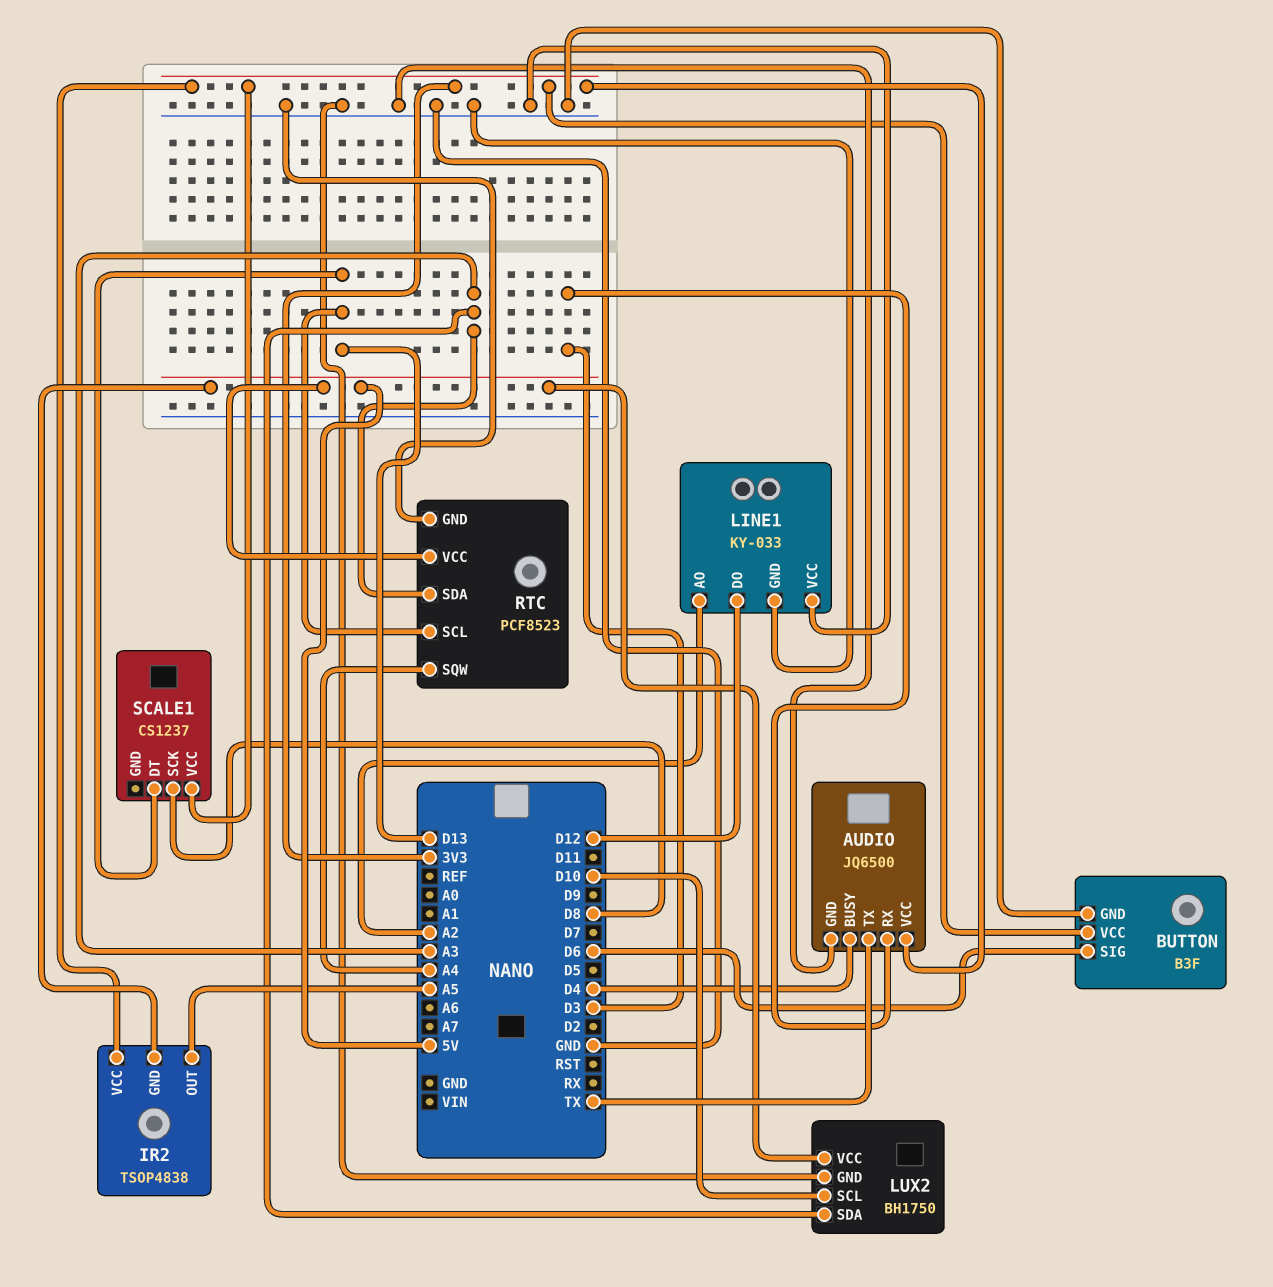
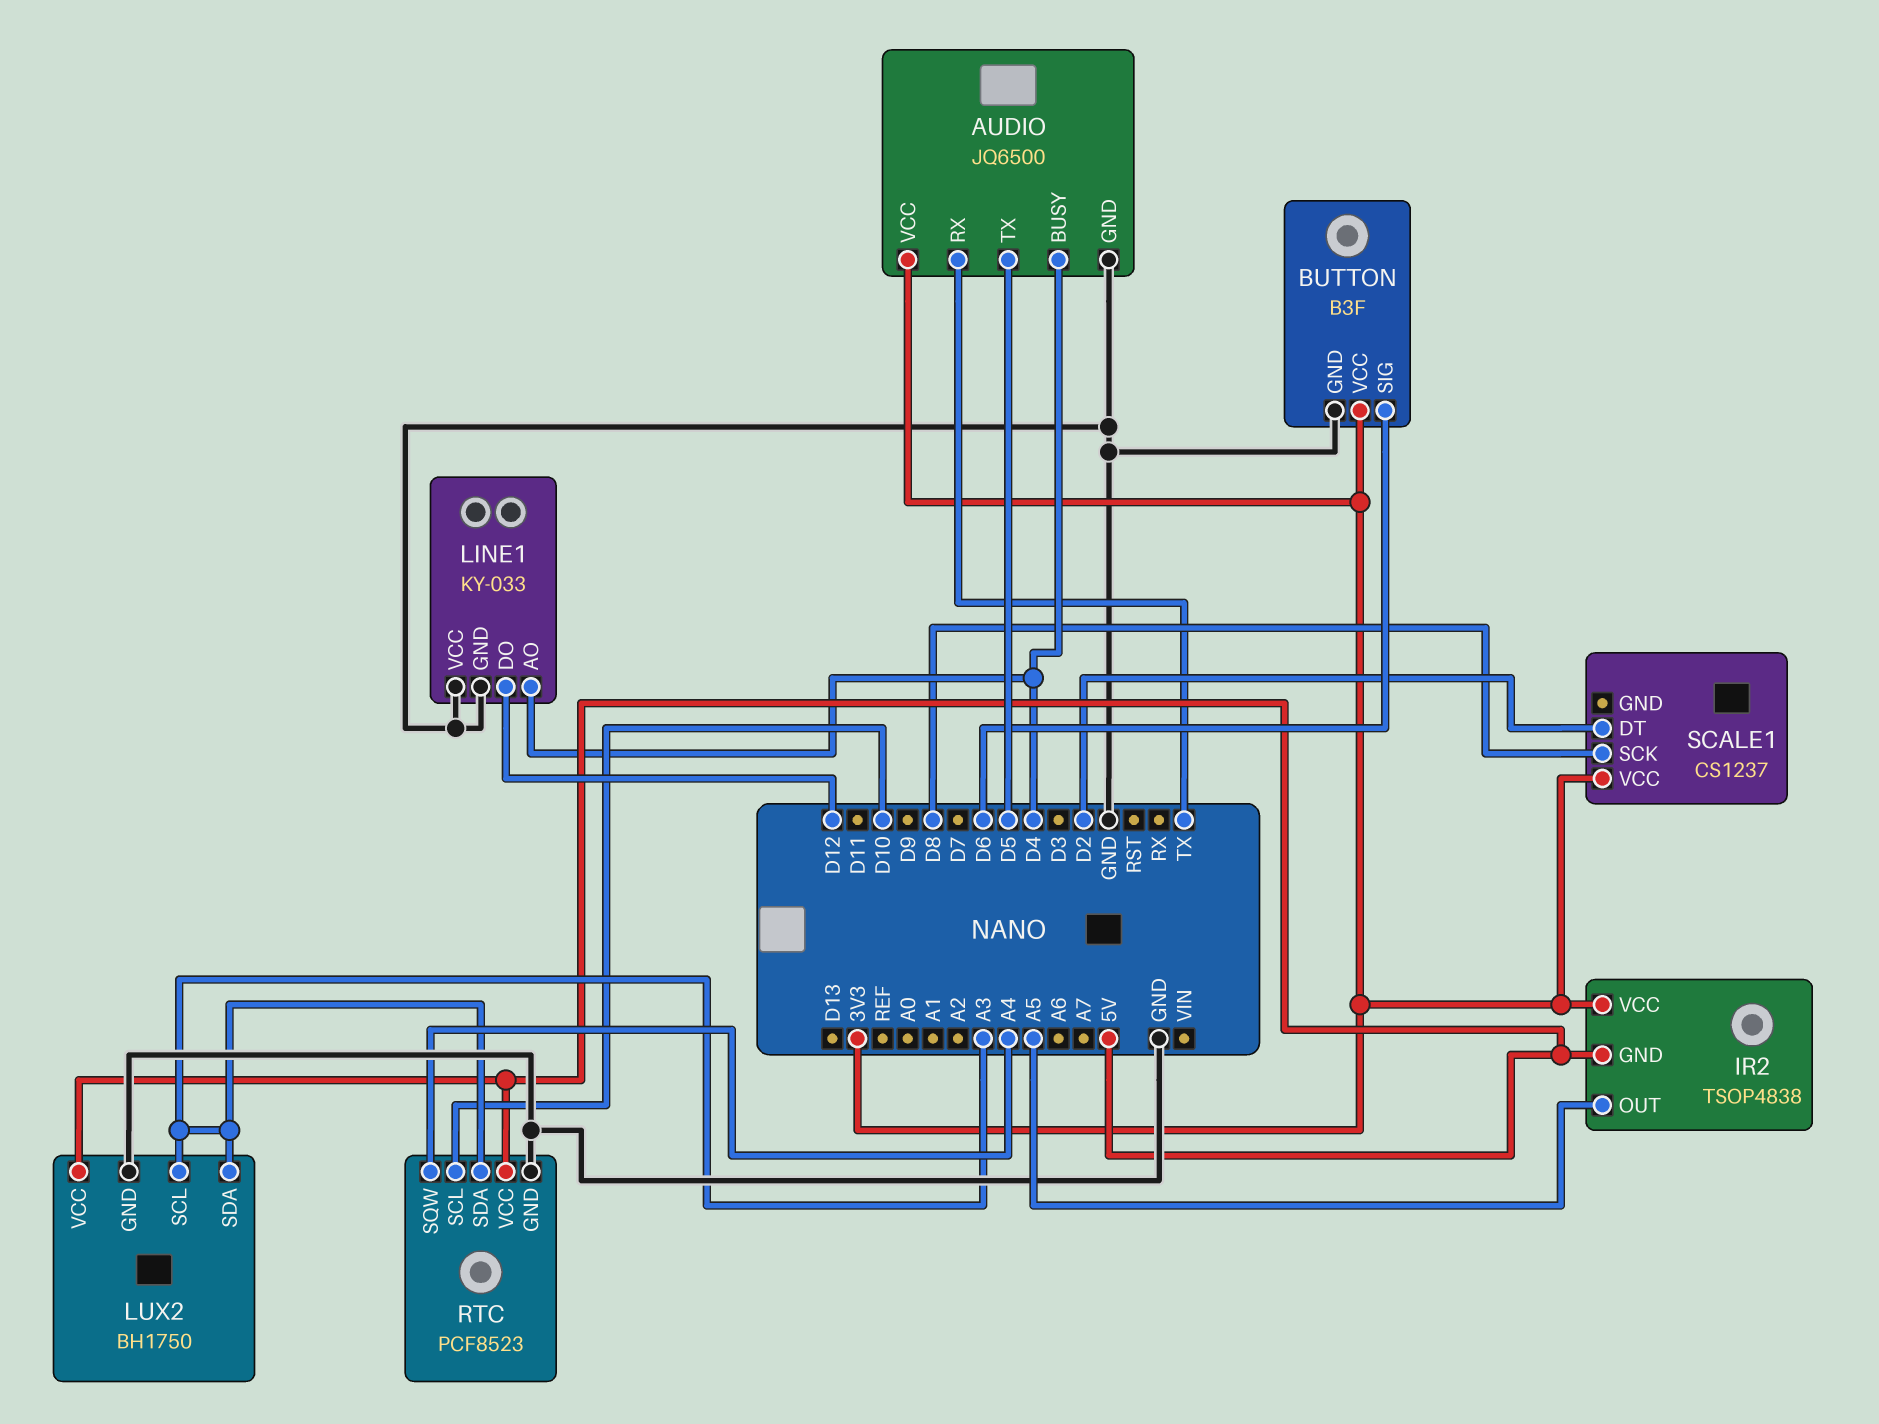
AUDIO pin RX: D3 -> TX
AUDIO pin TX: TX -> D5
LINE1 pin AO: A2 -> D4
LUX2 pin SCL: D10 -> A3
RTC pin SCL: D13 -> D10
SCALE1 pin DT: D13 -> D2

